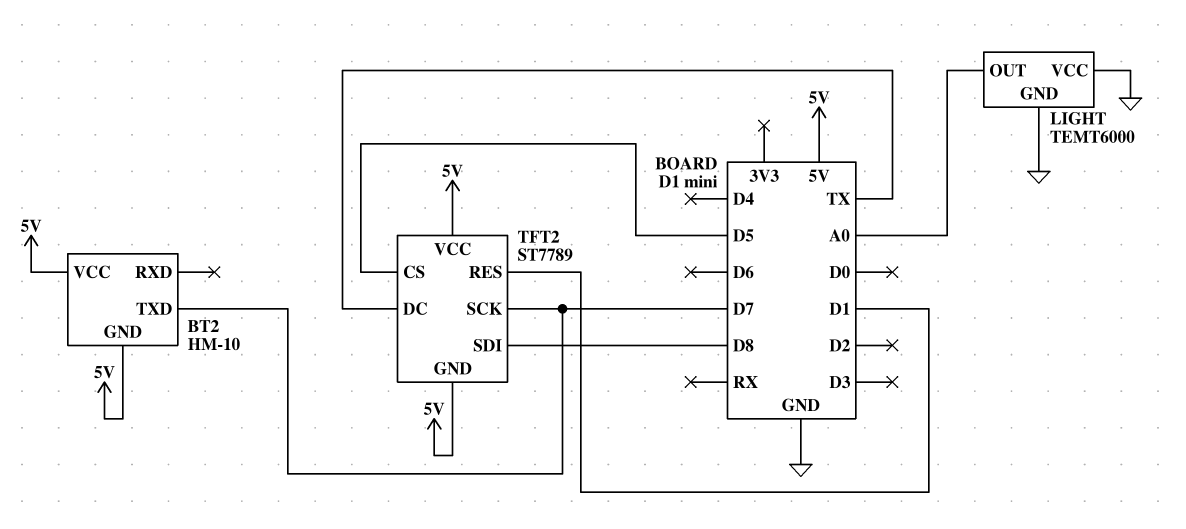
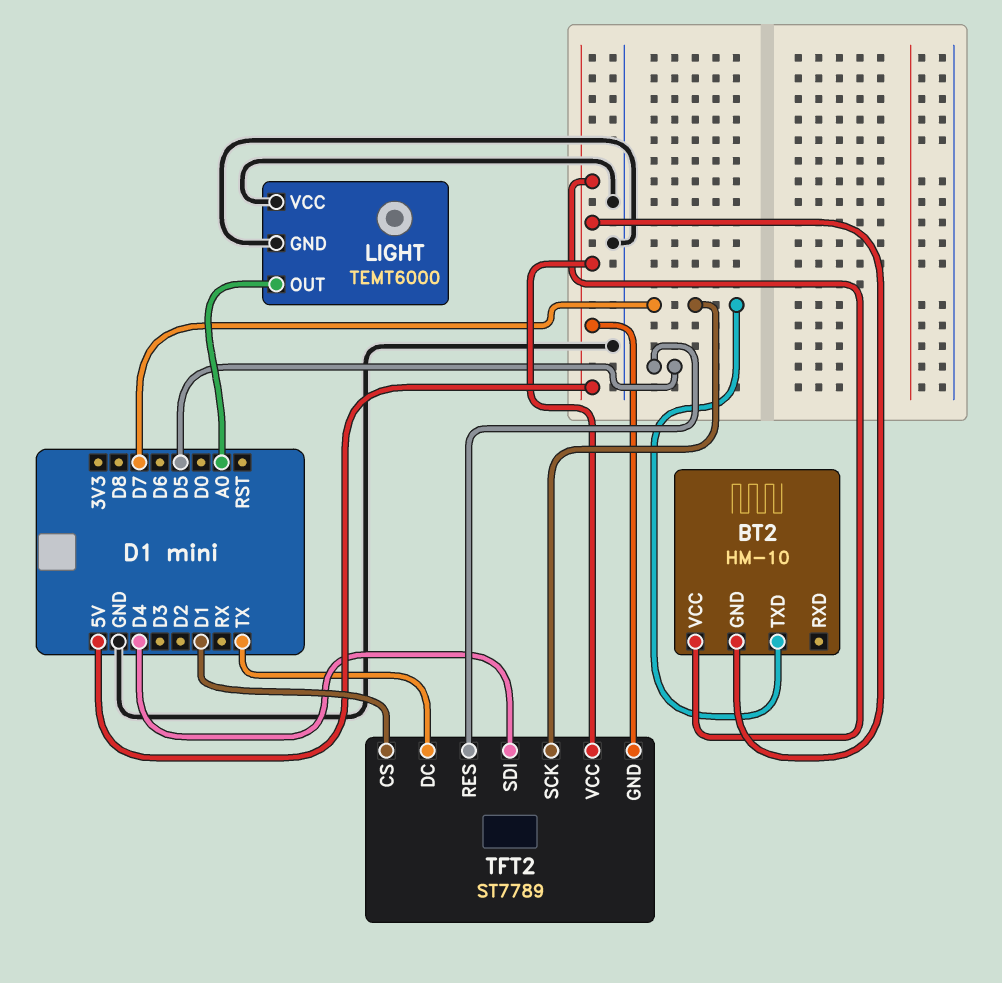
TFT2 pin CS: D5 -> D1
TFT2 pin RES: D1 -> D5
TFT2 pin SDI: D8 -> D4

